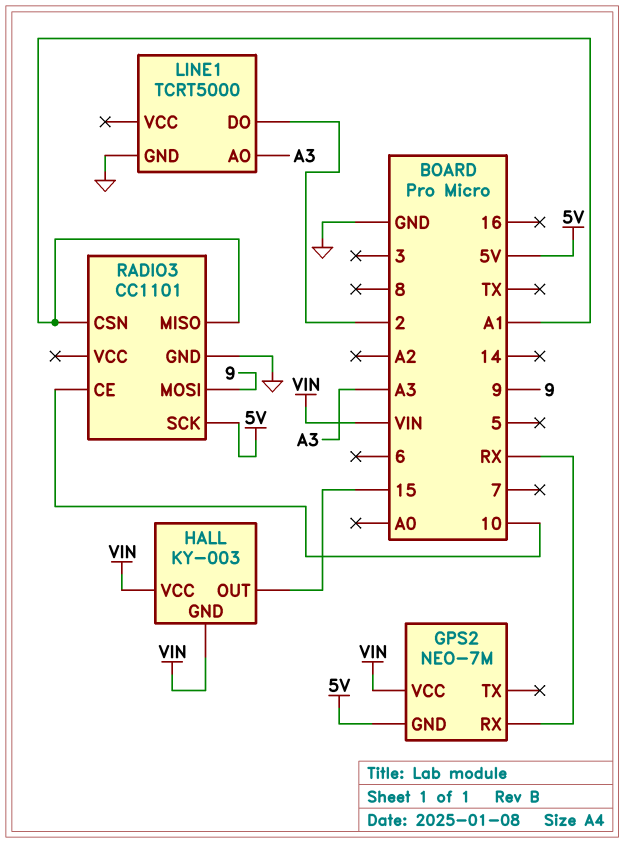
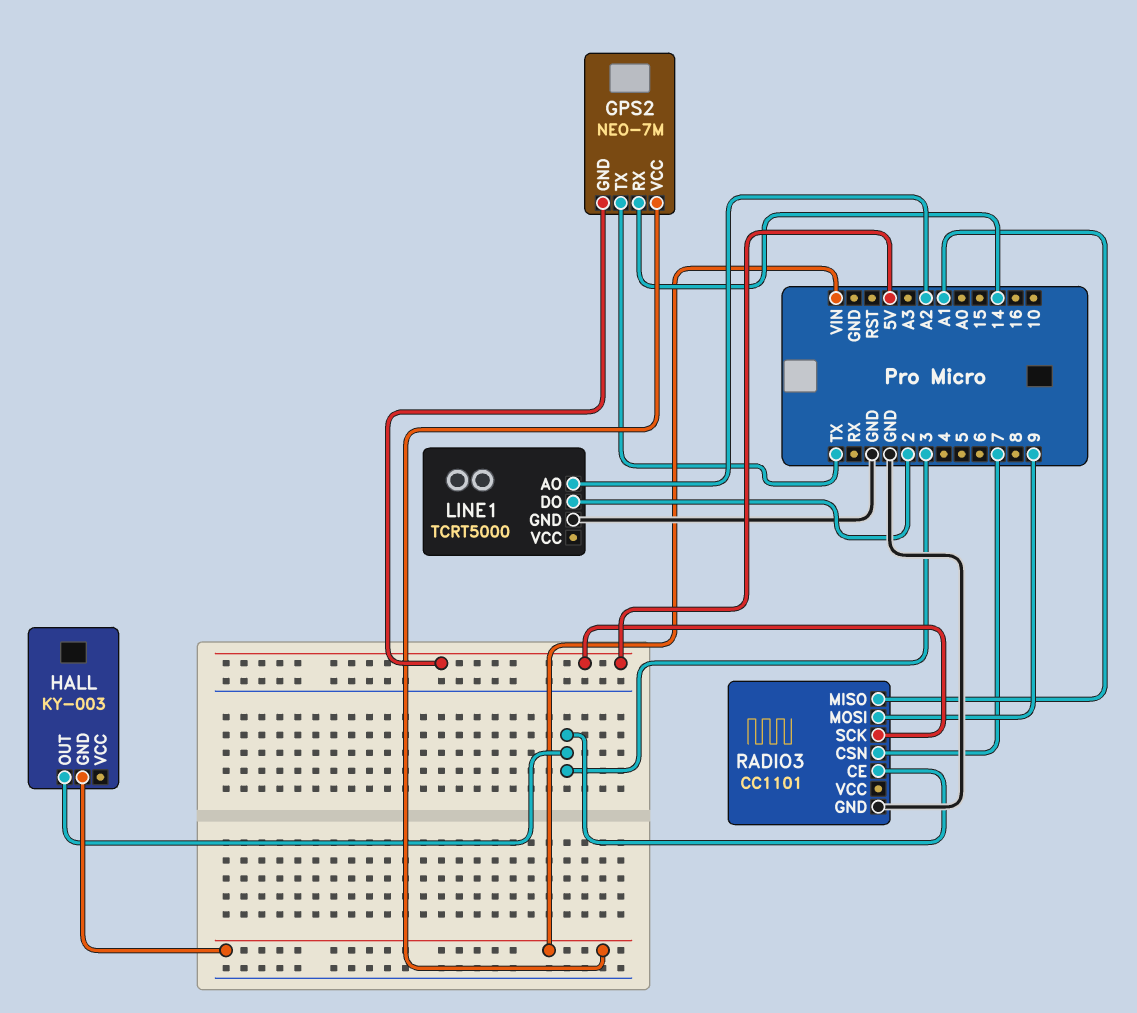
GPS2 pin RX: RX -> 14
GPS2 pin TX: none -> TX
HALL pin OUT: 15 -> 3
HALL pin VCC: VIN -> none
LINE1 pin AO: A3 -> A2
RADIO3 pin CE: 10 -> 3
RADIO3 pin CSN: A1 -> 7

